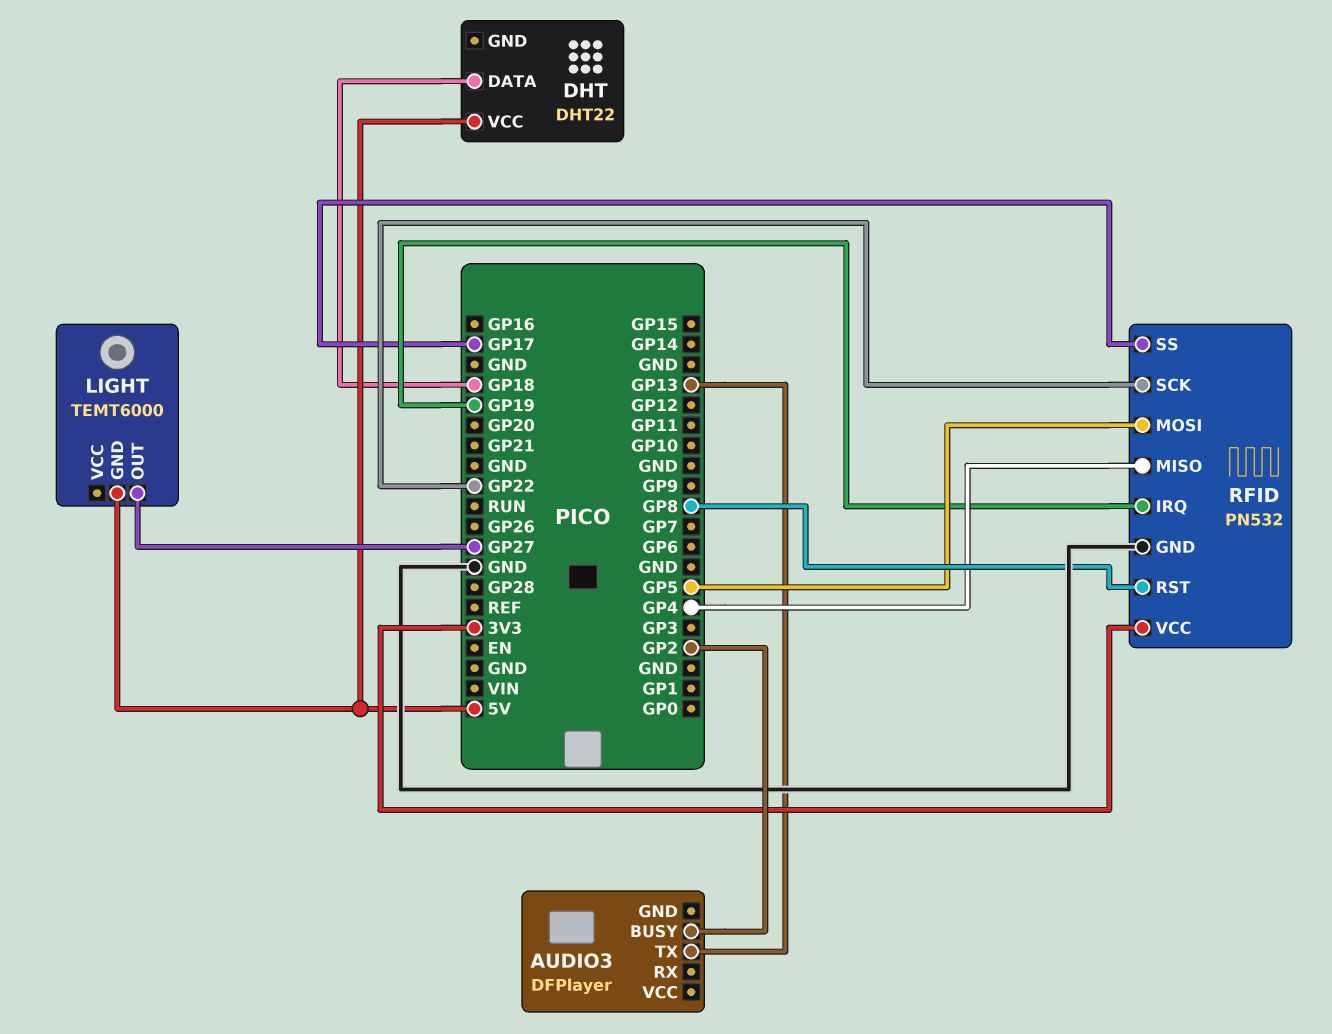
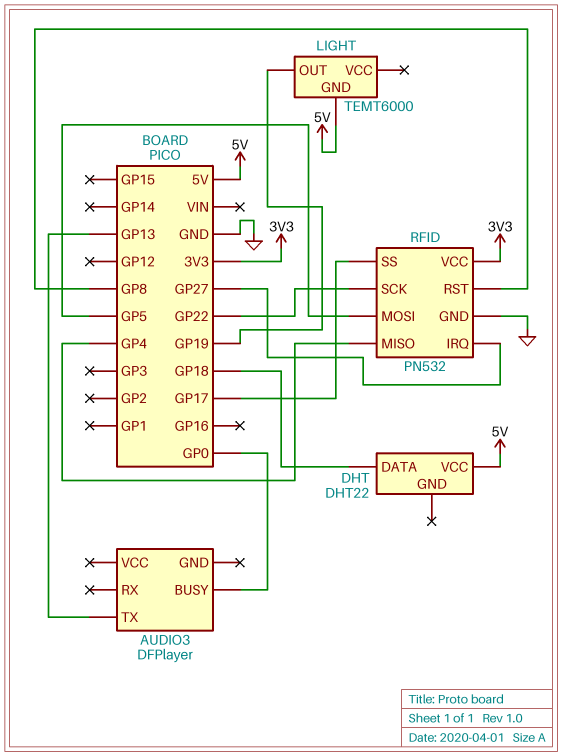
AUDIO3 pin BUSY: GP2 -> GP0
LIGHT pin OUT: GP27 -> GP19
RFID pin IRQ: GP19 -> GP27

